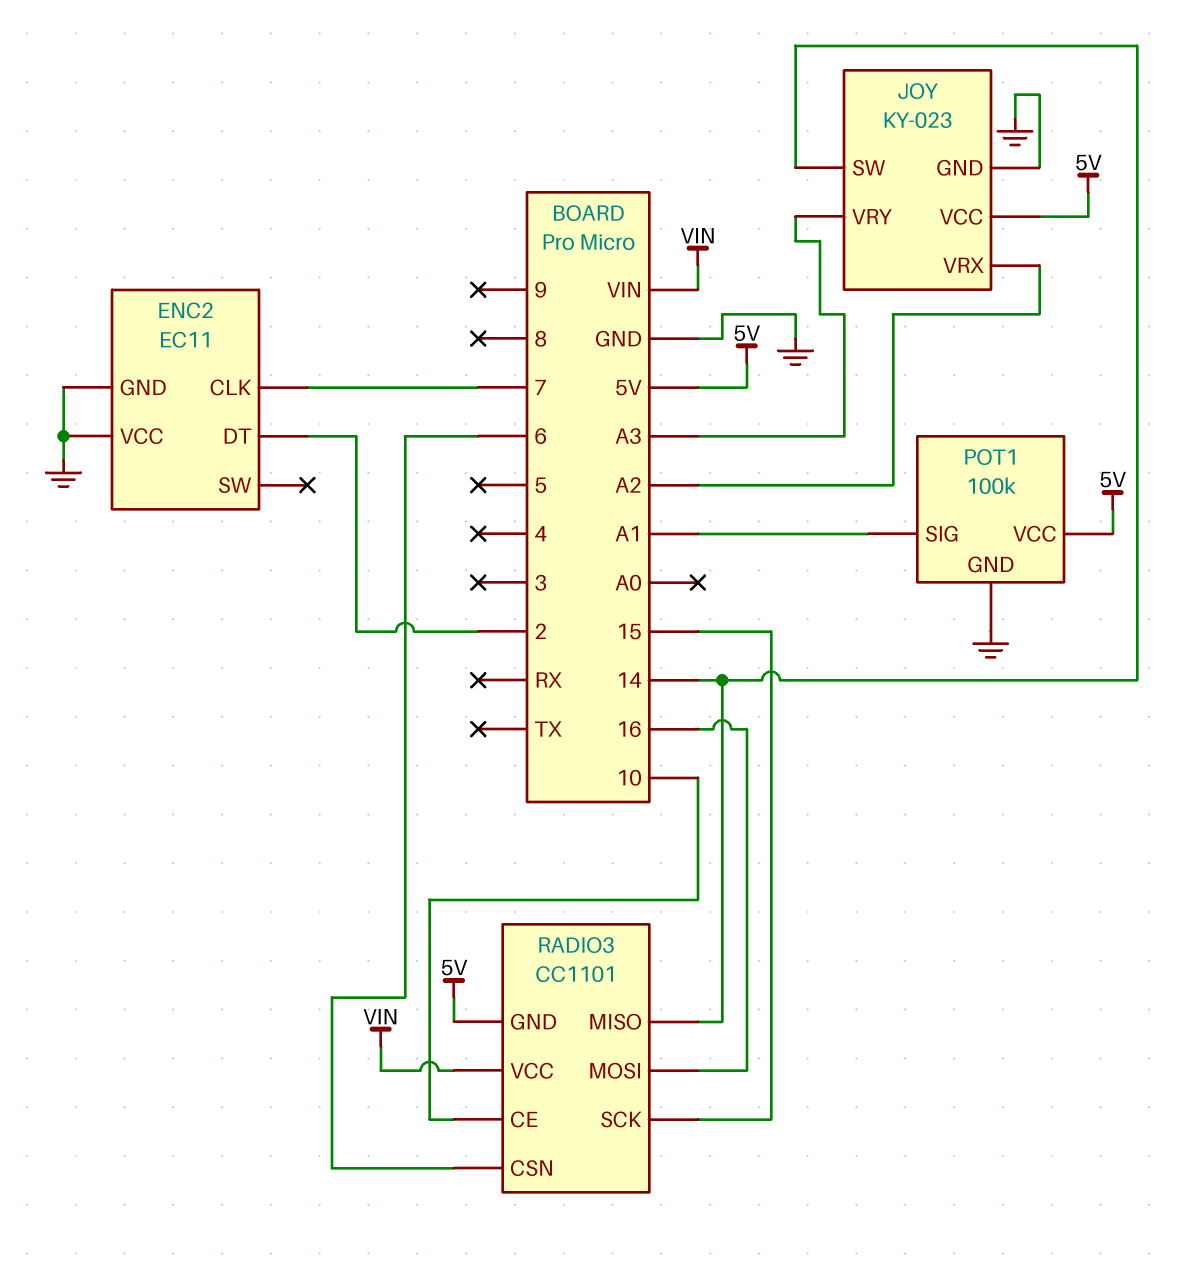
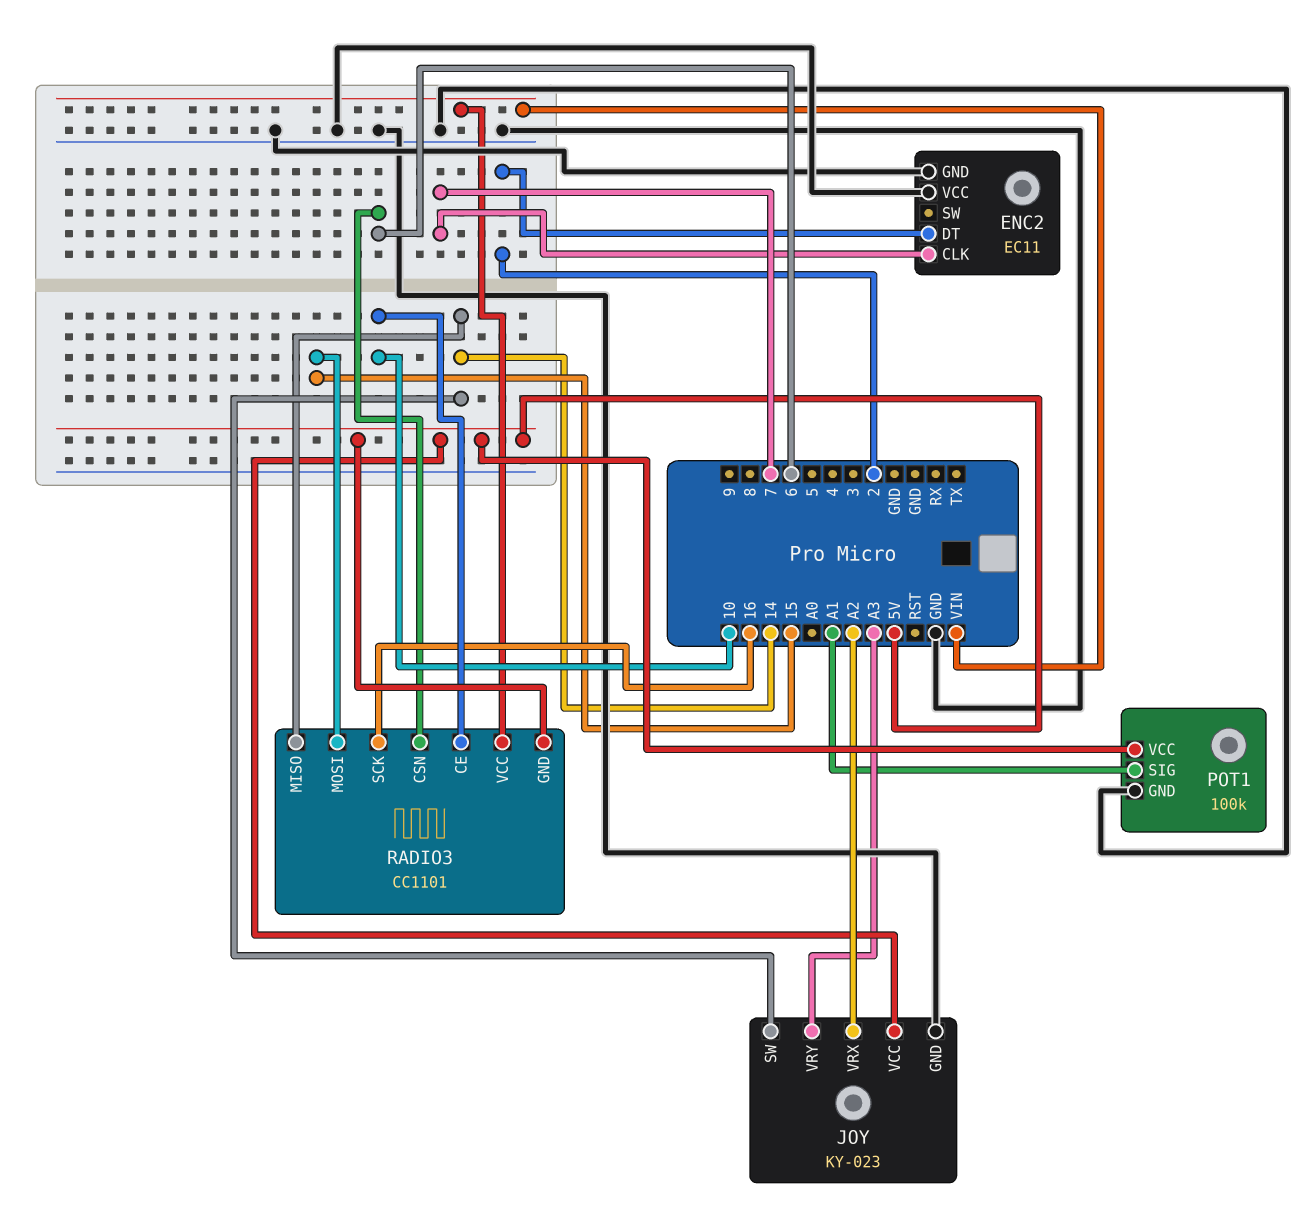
RADIO3 pin MOSI: 16 -> 15
RADIO3 pin SCK: 15 -> 16

